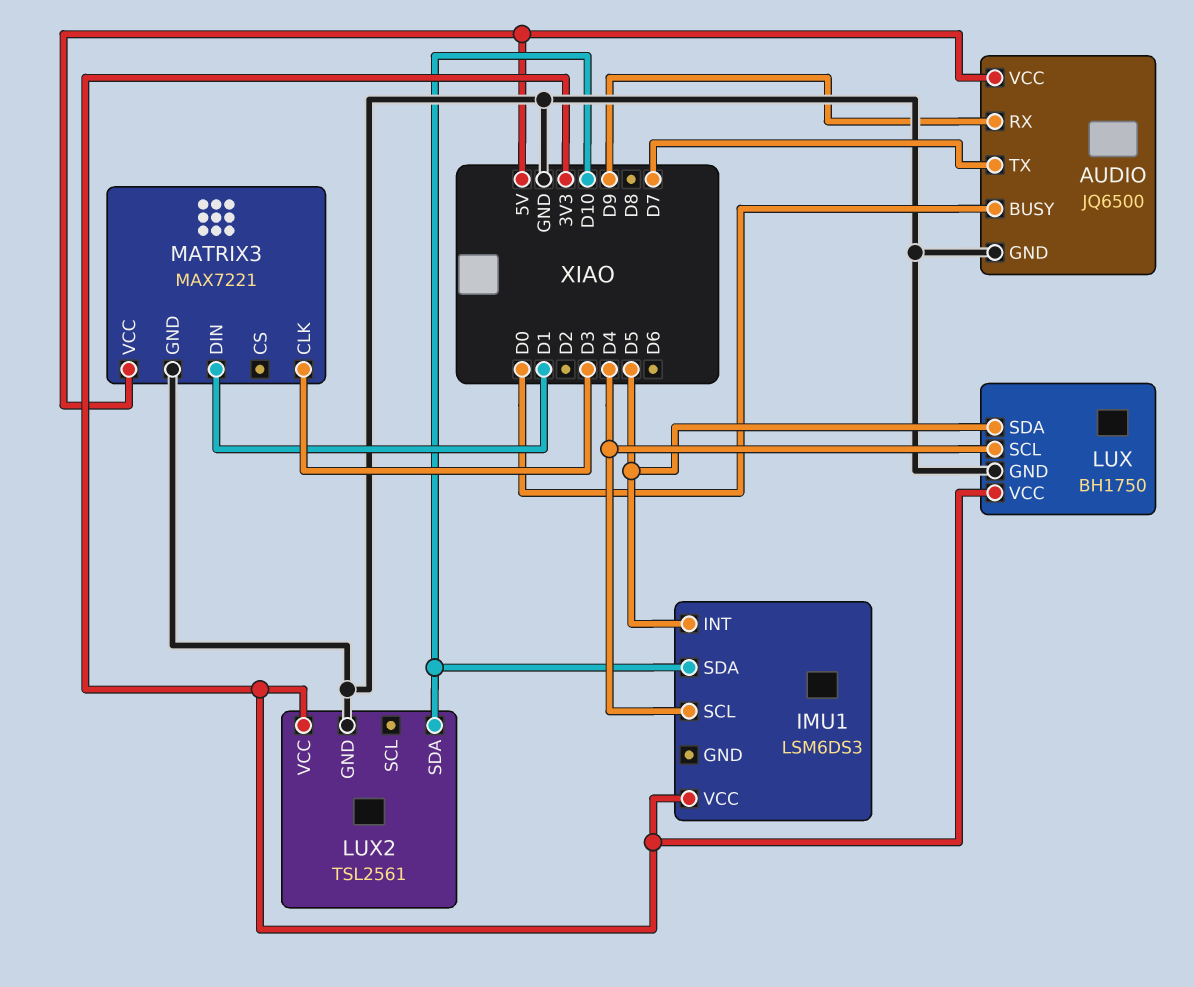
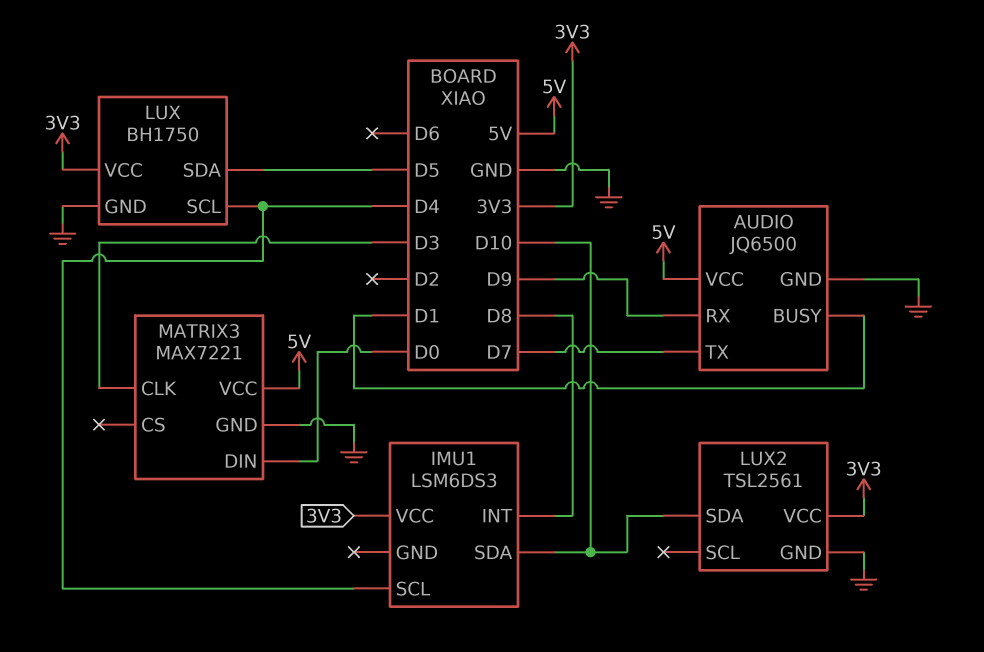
AUDIO pin BUSY: D0 -> D1
IMU1 pin INT: D5 -> D8
MATRIX3 pin DIN: D1 -> D0

